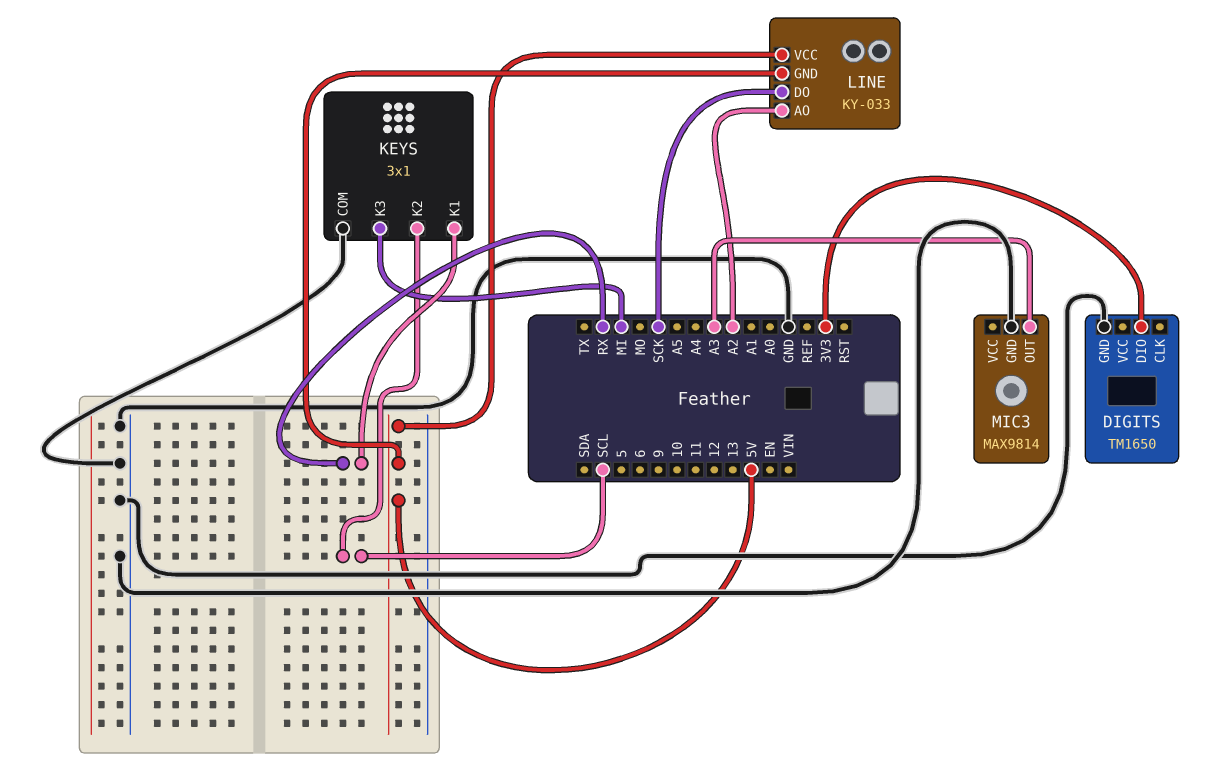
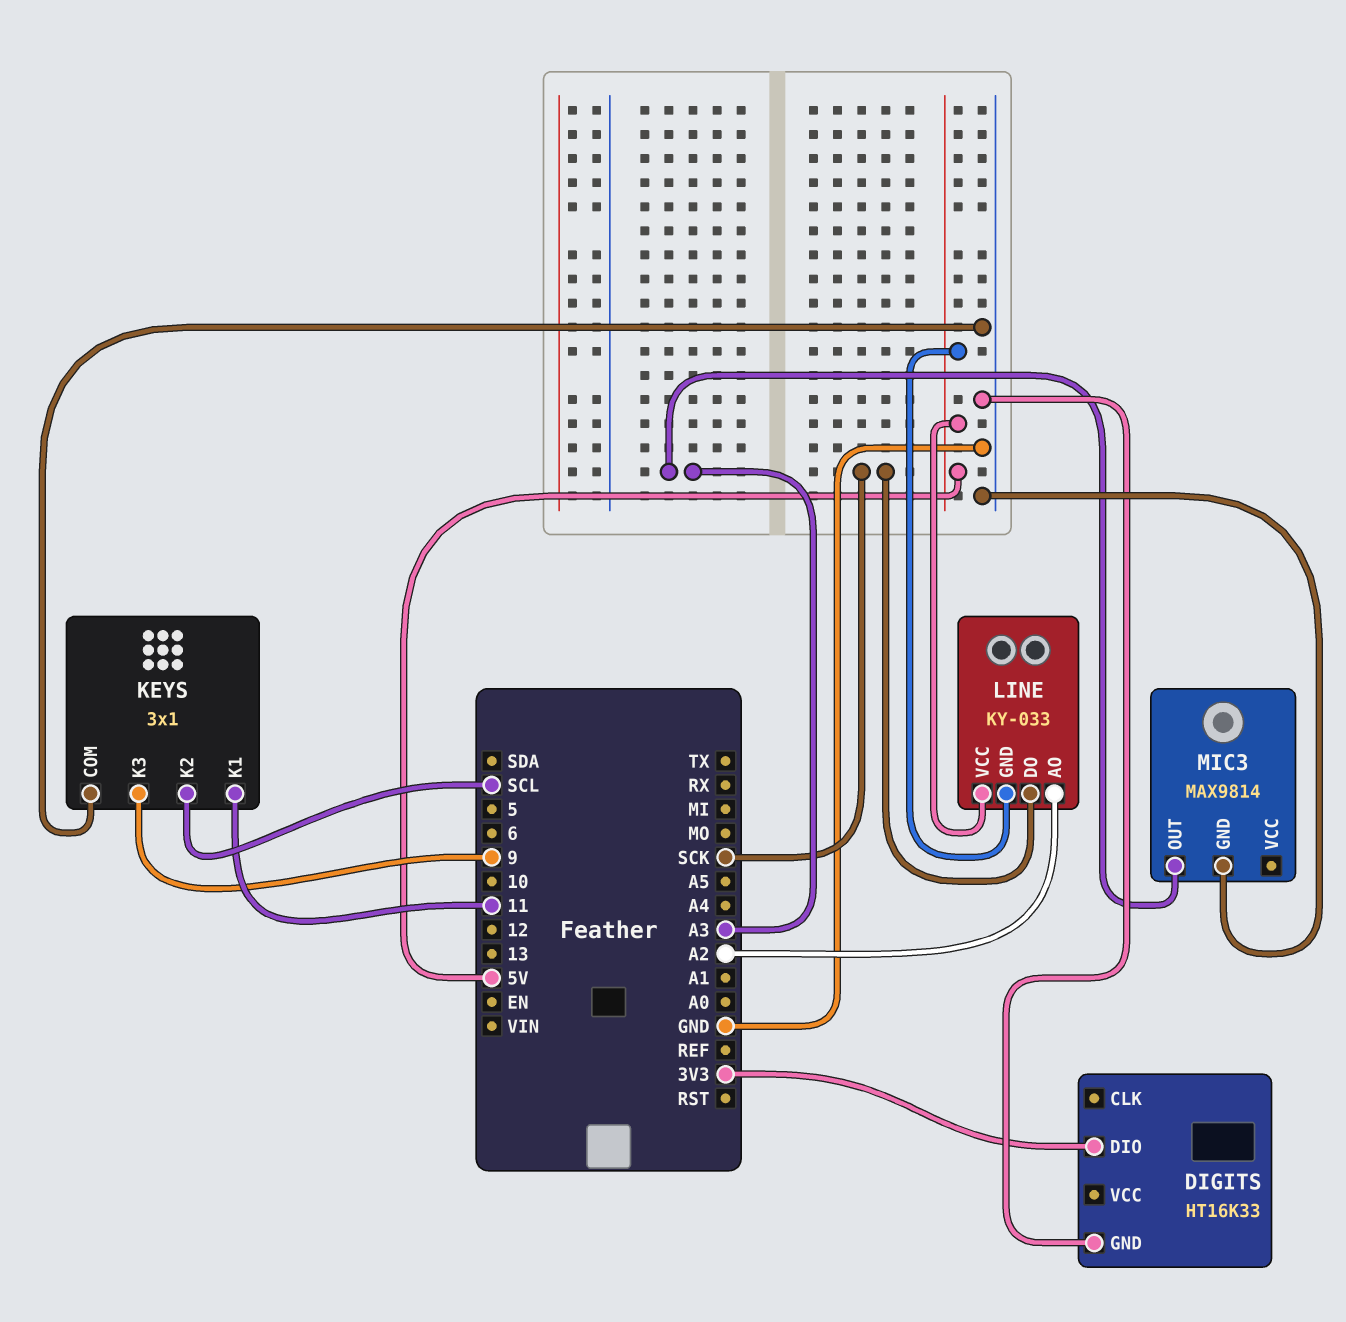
DIGITS: TM1650 -> HT16K33
KEYS pin K1: RX -> 11
KEYS pin K3: MI -> 9

